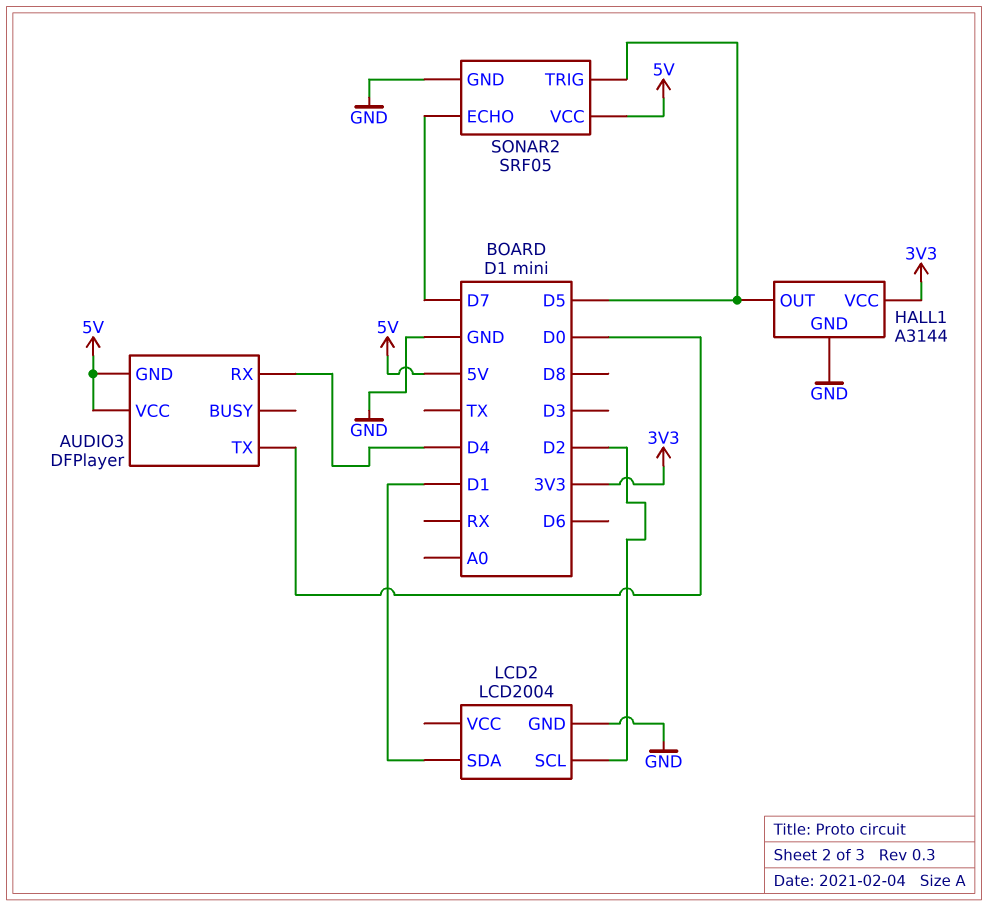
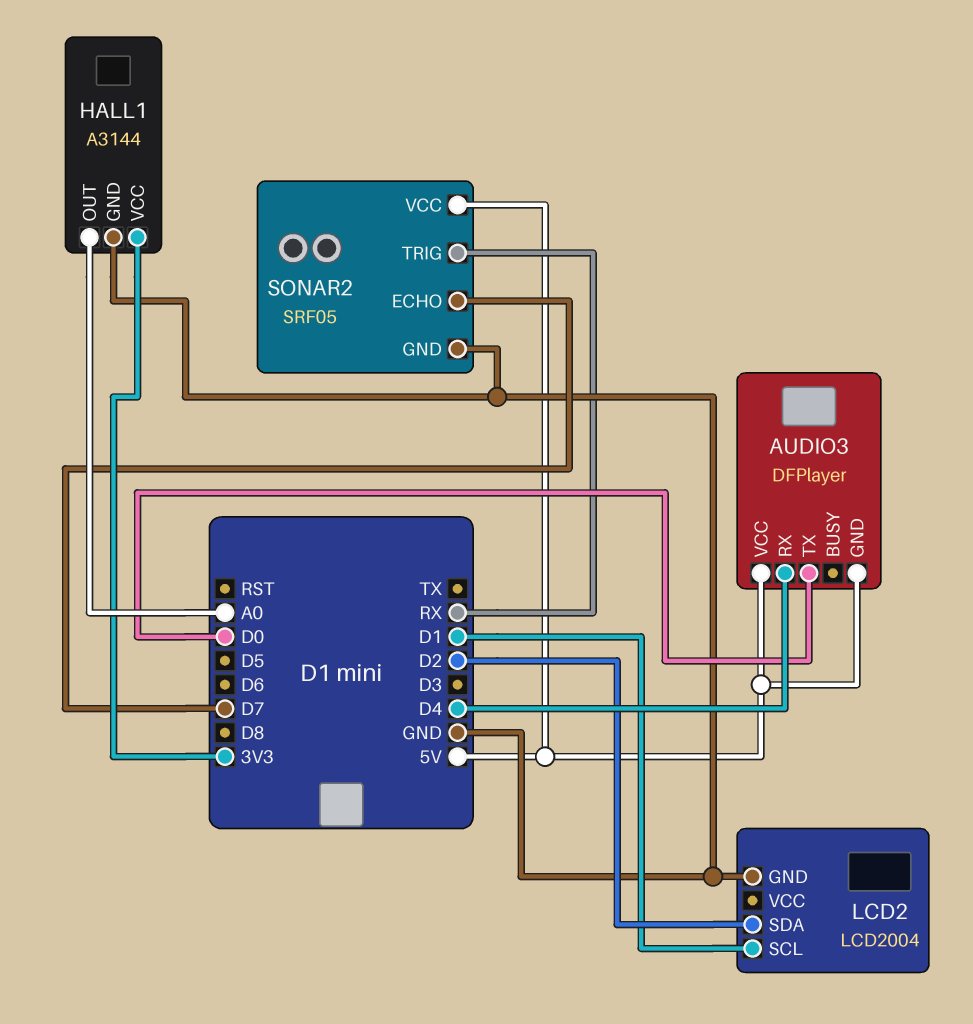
HALL1 pin OUT: D5 -> A0
LCD2 pin SCL: D2 -> D1
LCD2 pin SDA: D1 -> D2
SONAR2 pin TRIG: D5 -> RX

